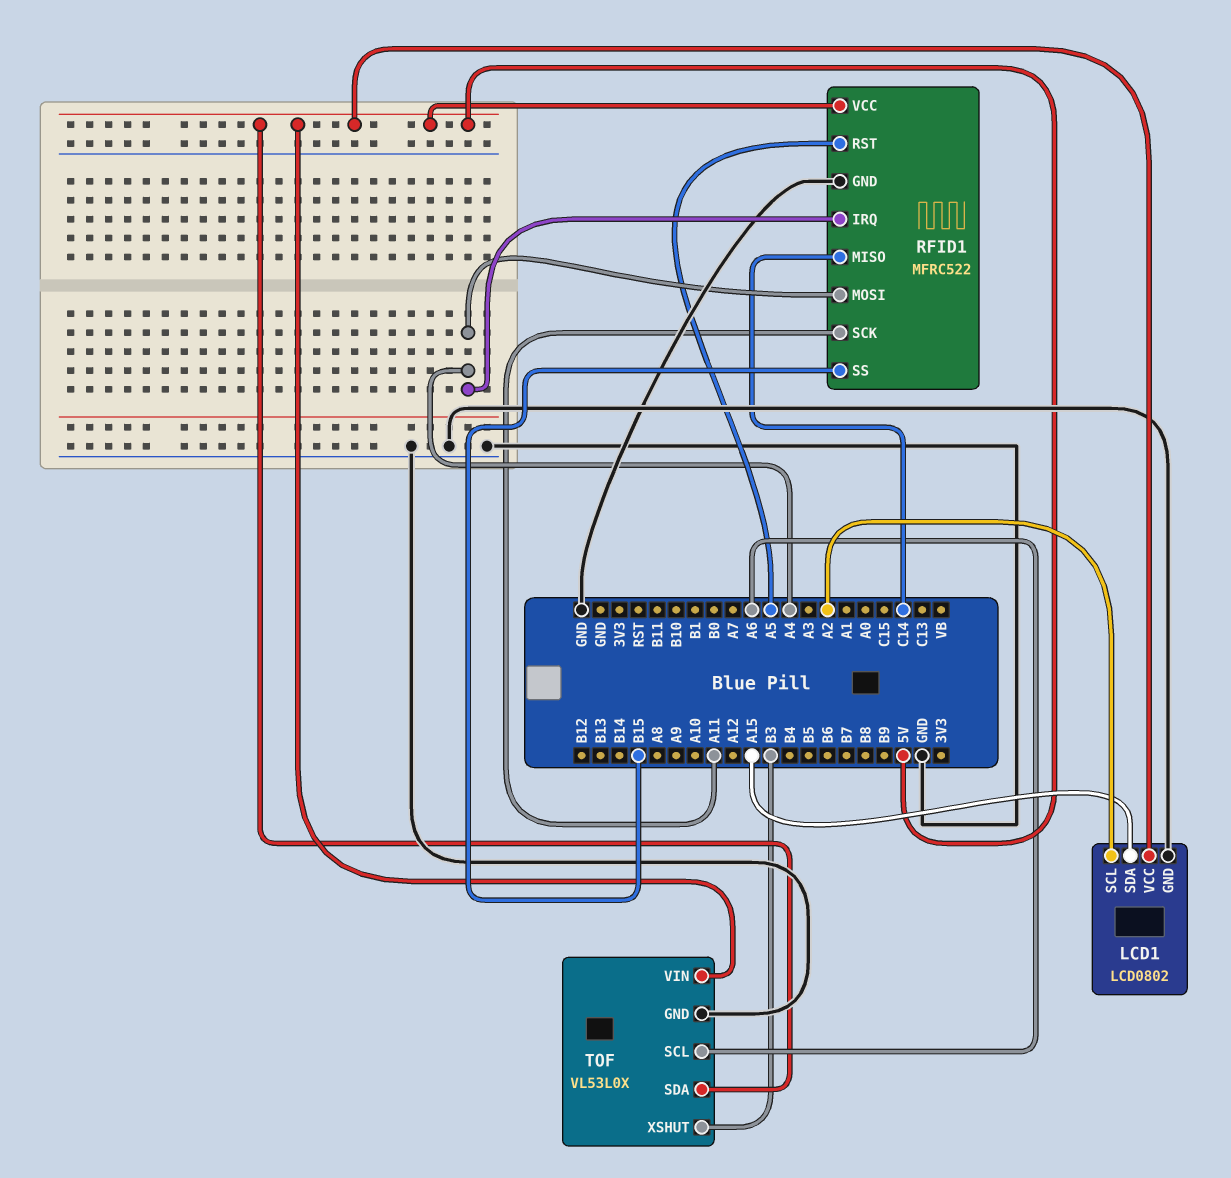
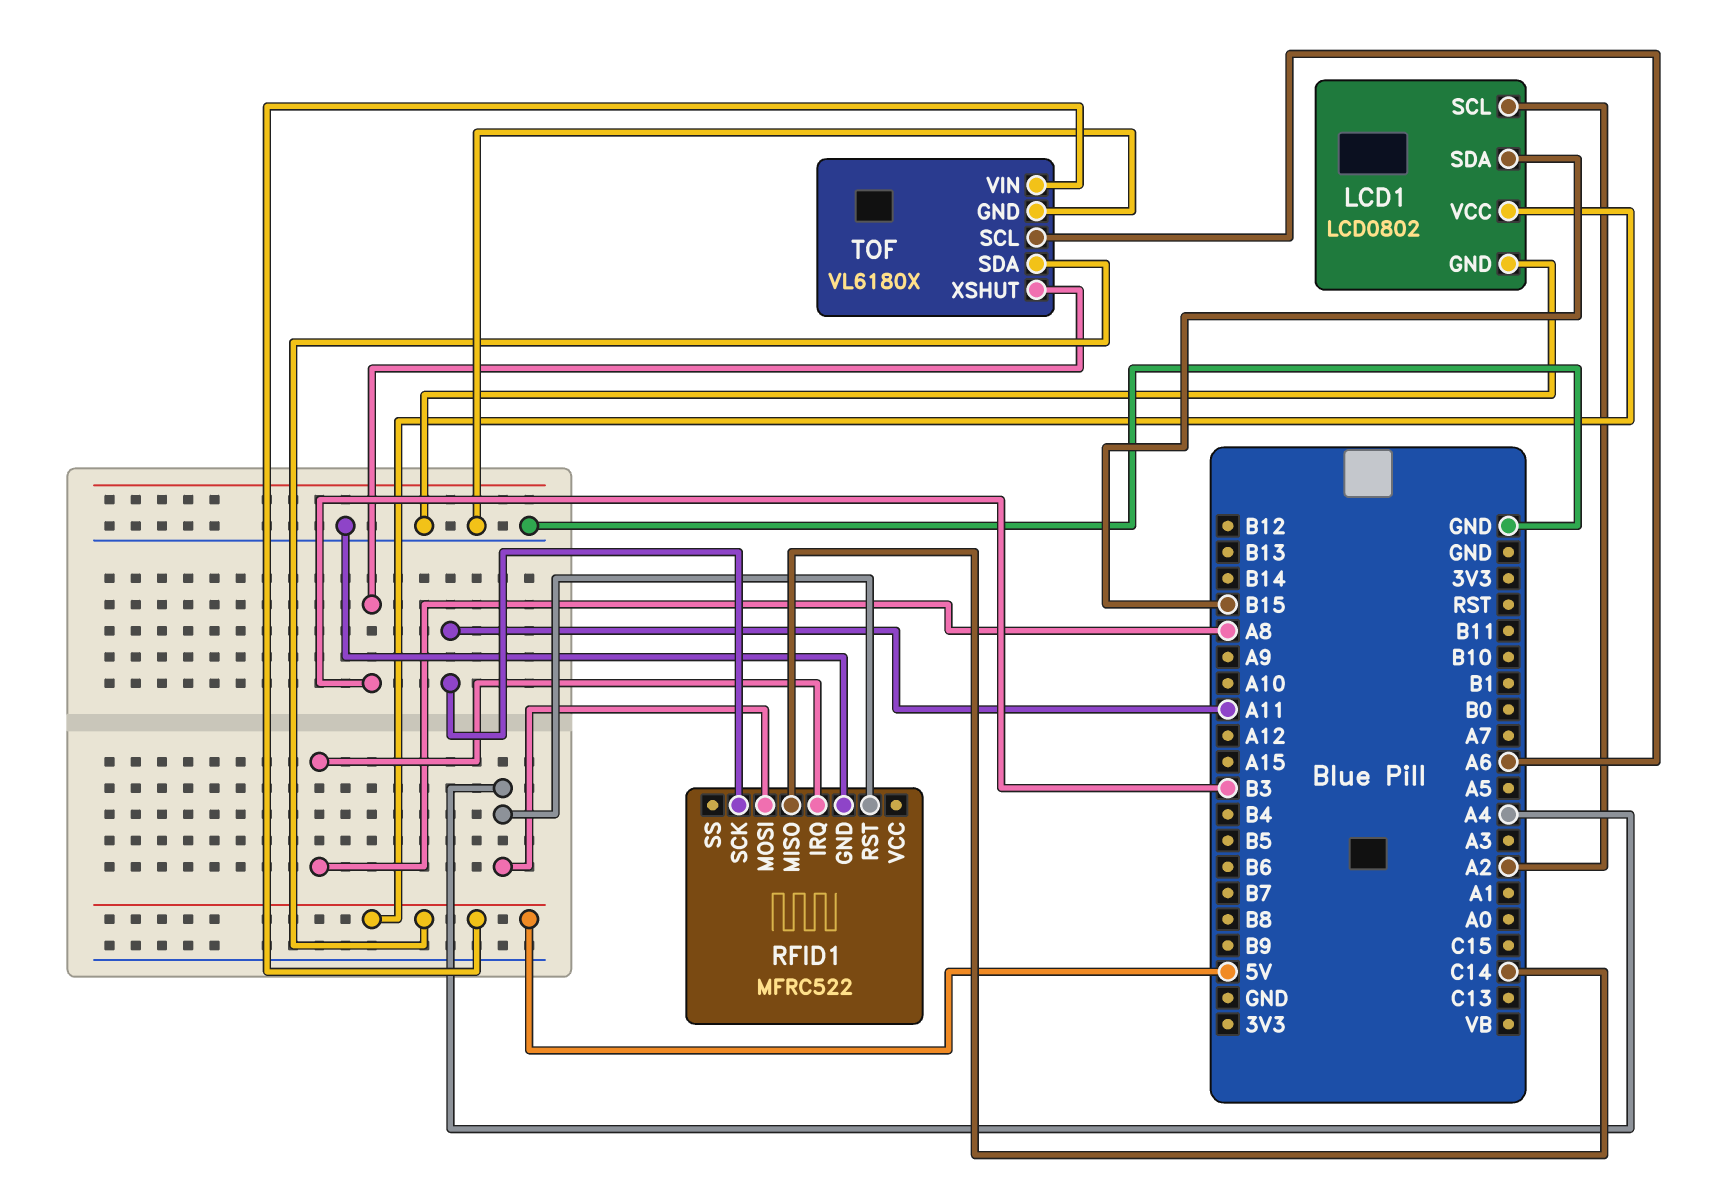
LCD1 pin SDA: A15 -> B15
RFID1 pin IRQ: A4 -> A8
RFID1 pin RST: A5 -> A4
RFID1 pin SS: B15 -> none
RFID1 pin VCC: 5V -> none
TOF: VL53L0X -> VL6180X

